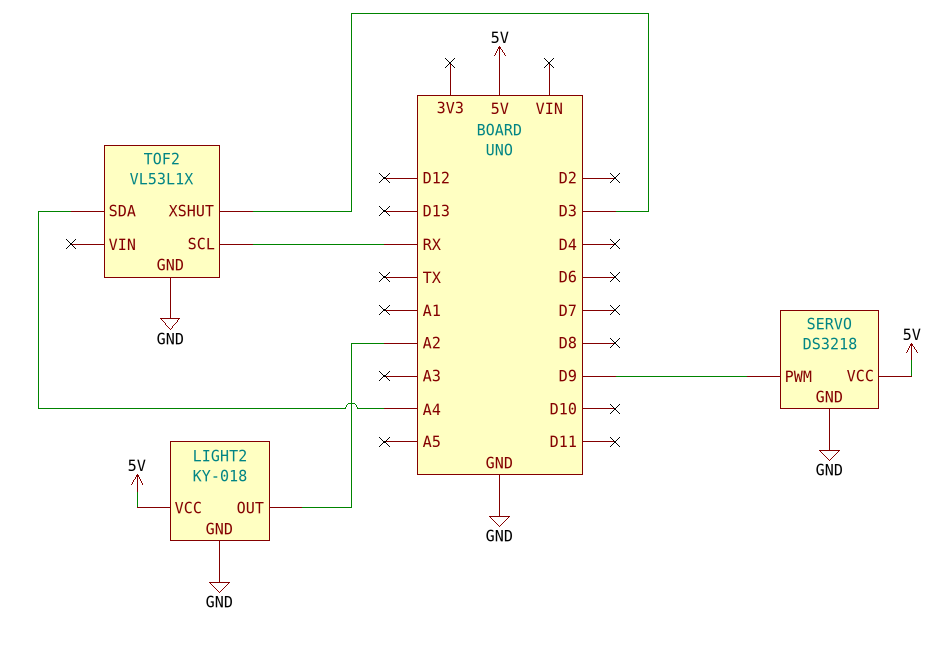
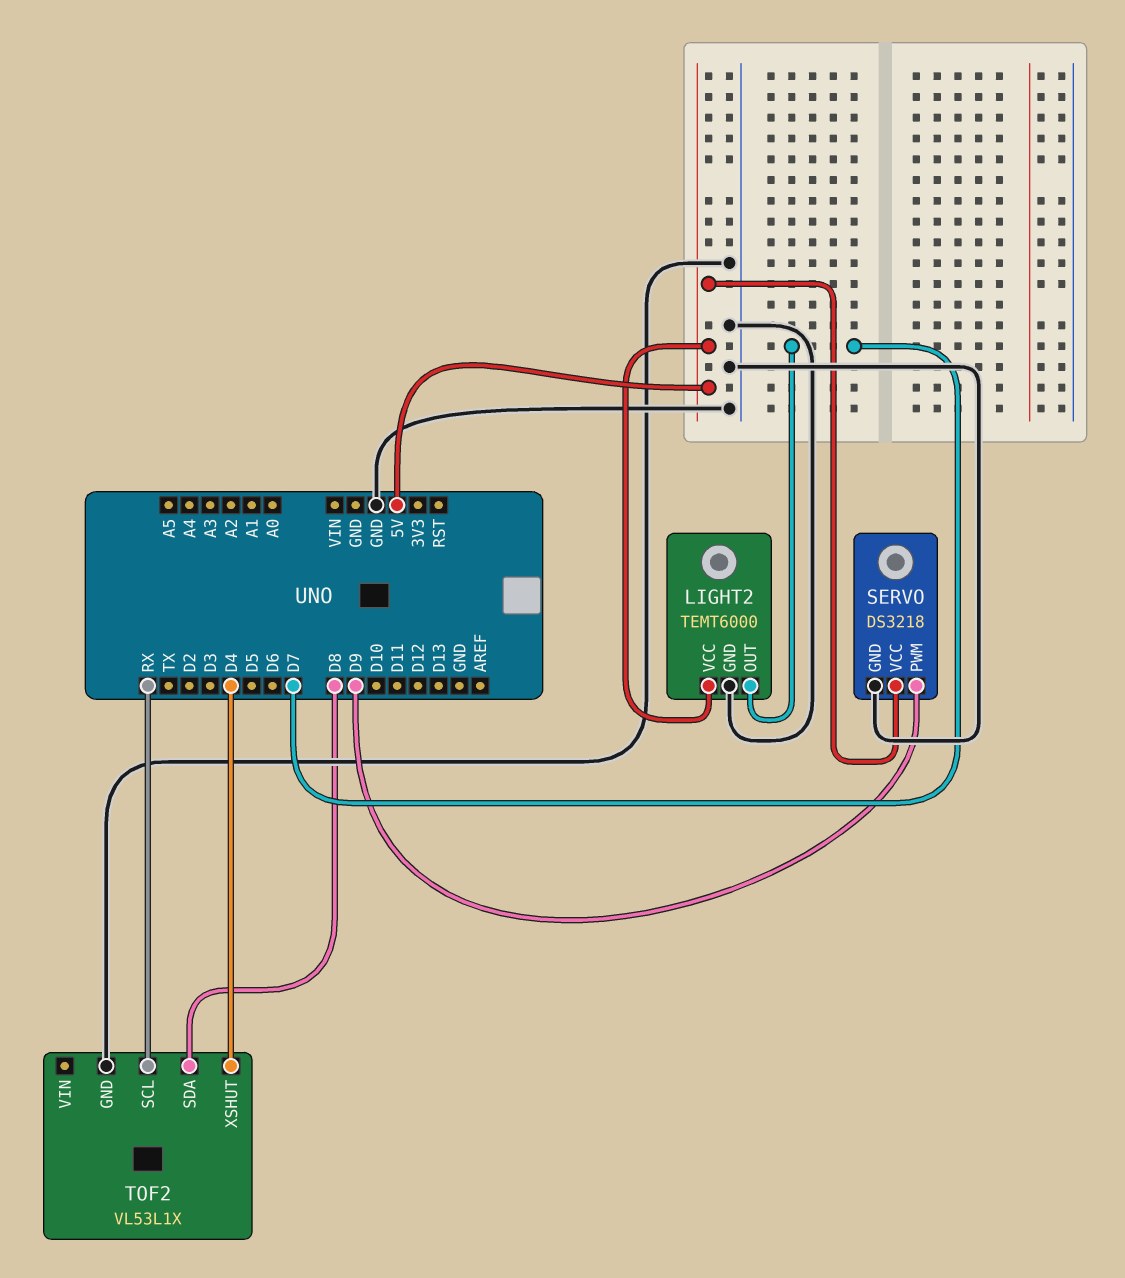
LIGHT2: KY-018 -> TEMT6000
LIGHT2 pin OUT: A2 -> D7
TOF2 pin SDA: A4 -> D8
TOF2 pin XSHUT: D3 -> D4

